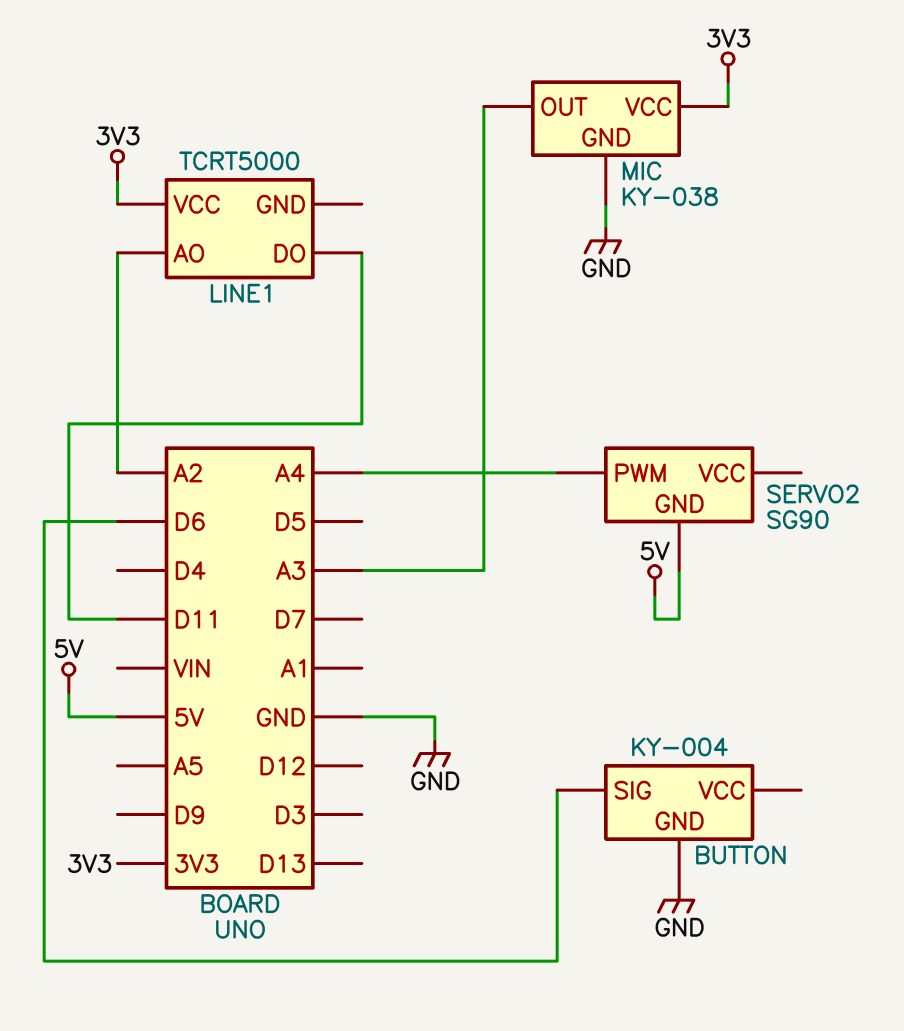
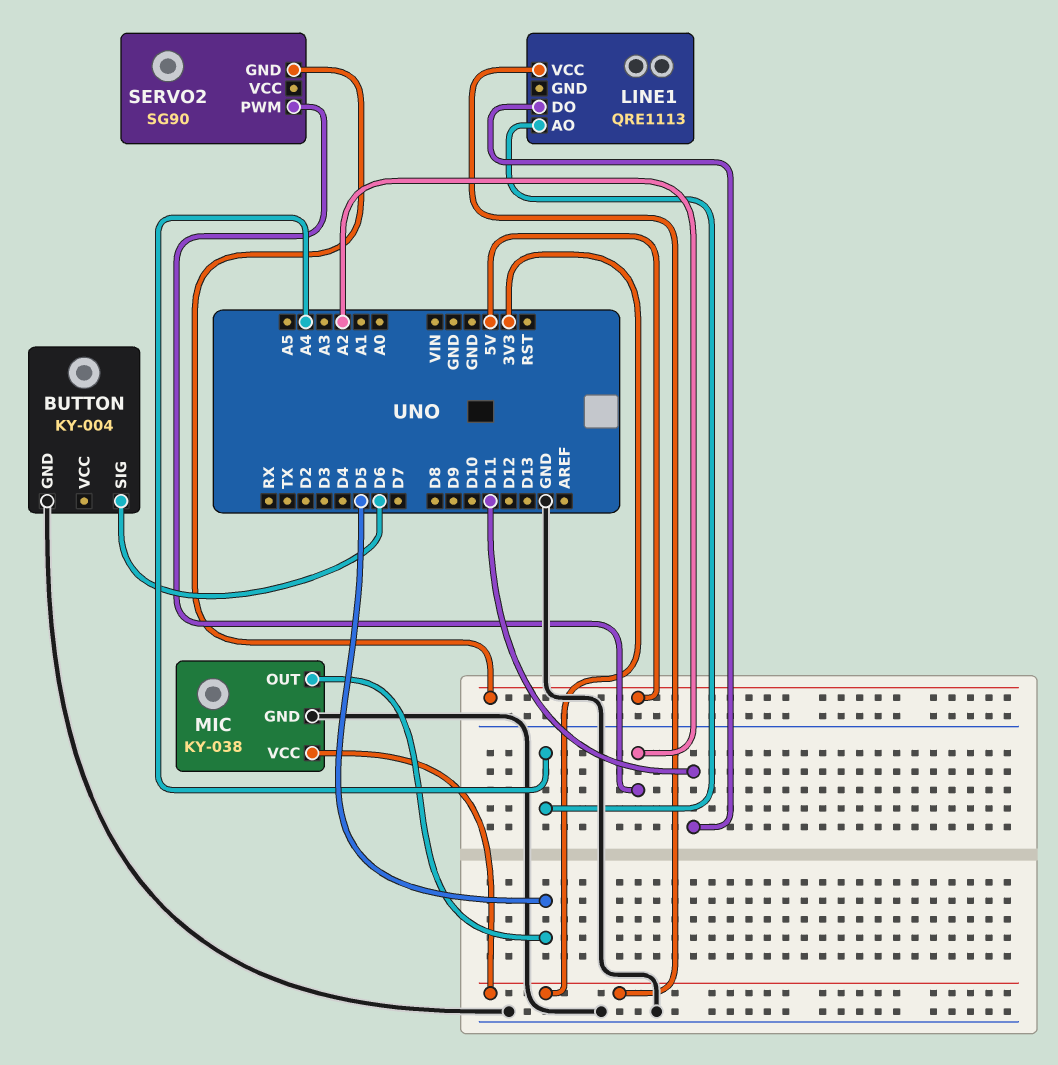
LINE1: TCRT5000 -> QRE1113
LINE1 pin AO: A2 -> A4
MIC pin OUT: A3 -> D5
SERVO2 pin PWM: A4 -> A2

